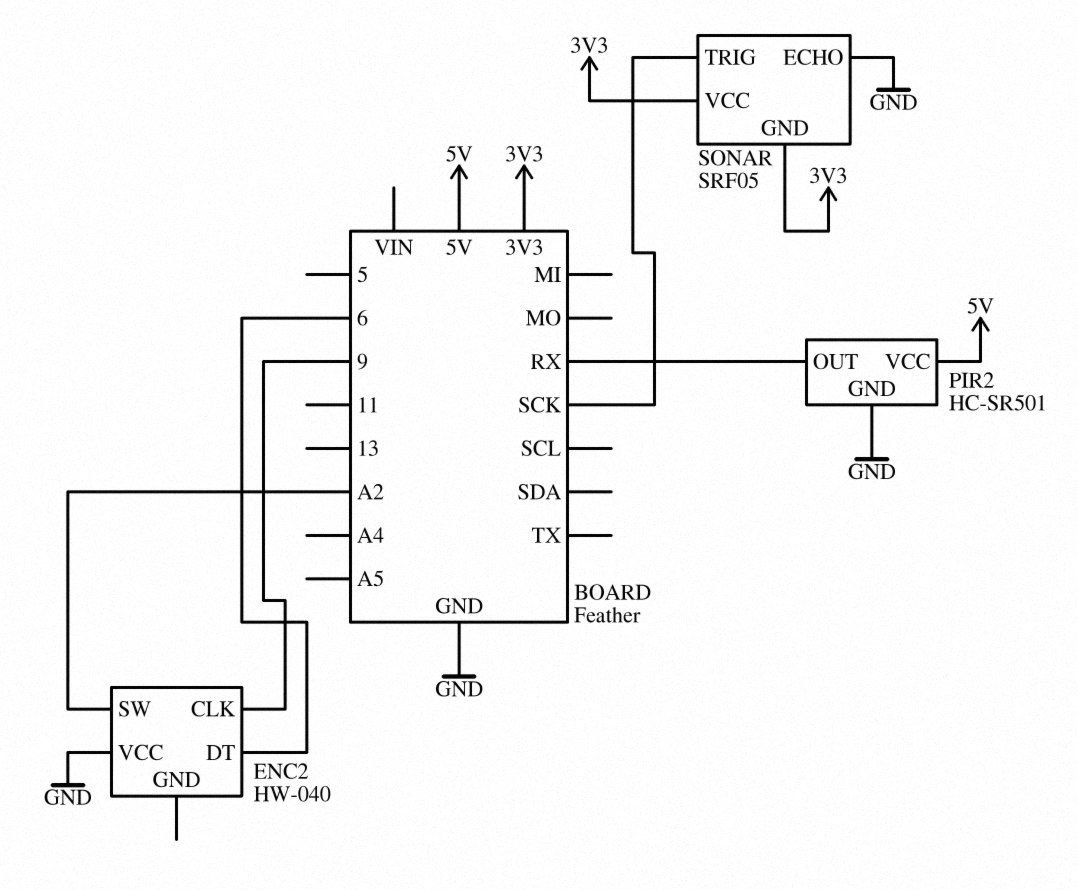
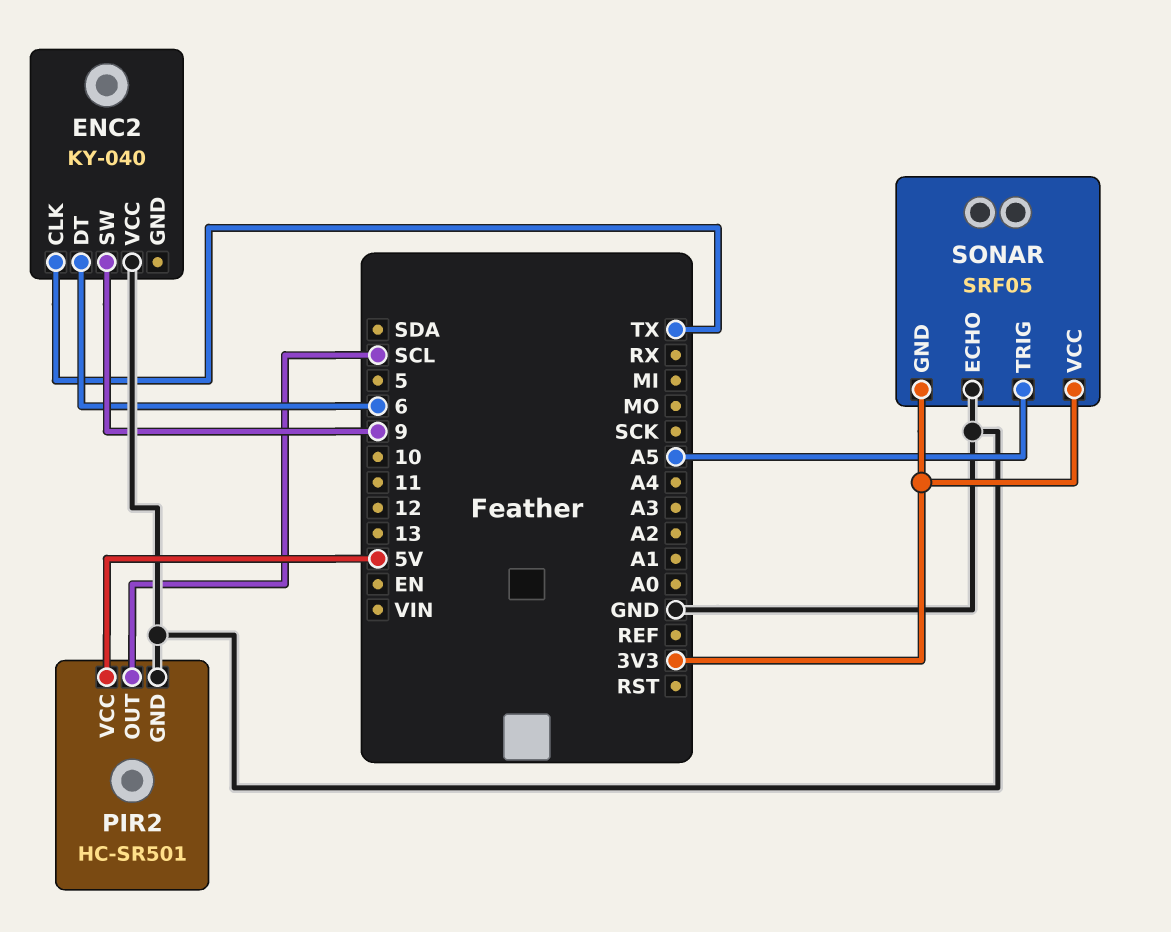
ENC2: HW-040 -> KY-040
ENC2 pin CLK: 9 -> TX
ENC2 pin SW: A2 -> 9
PIR2 pin OUT: RX -> SCL
SONAR pin TRIG: SCK -> A5

